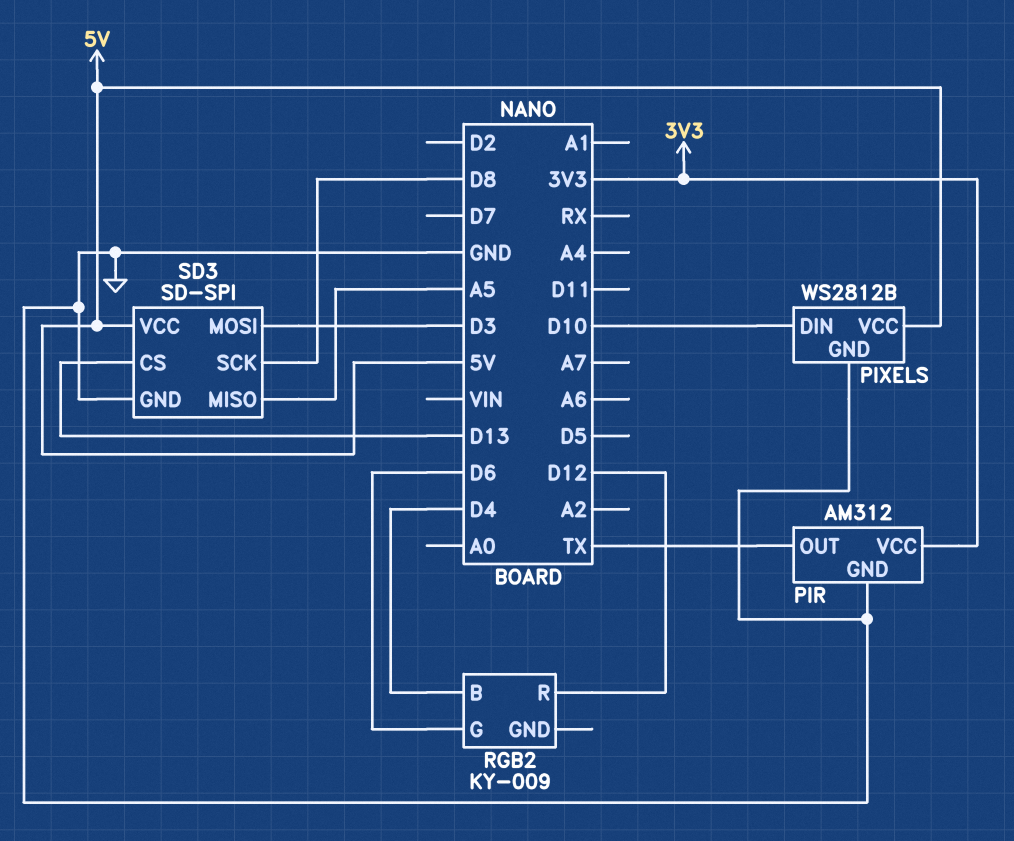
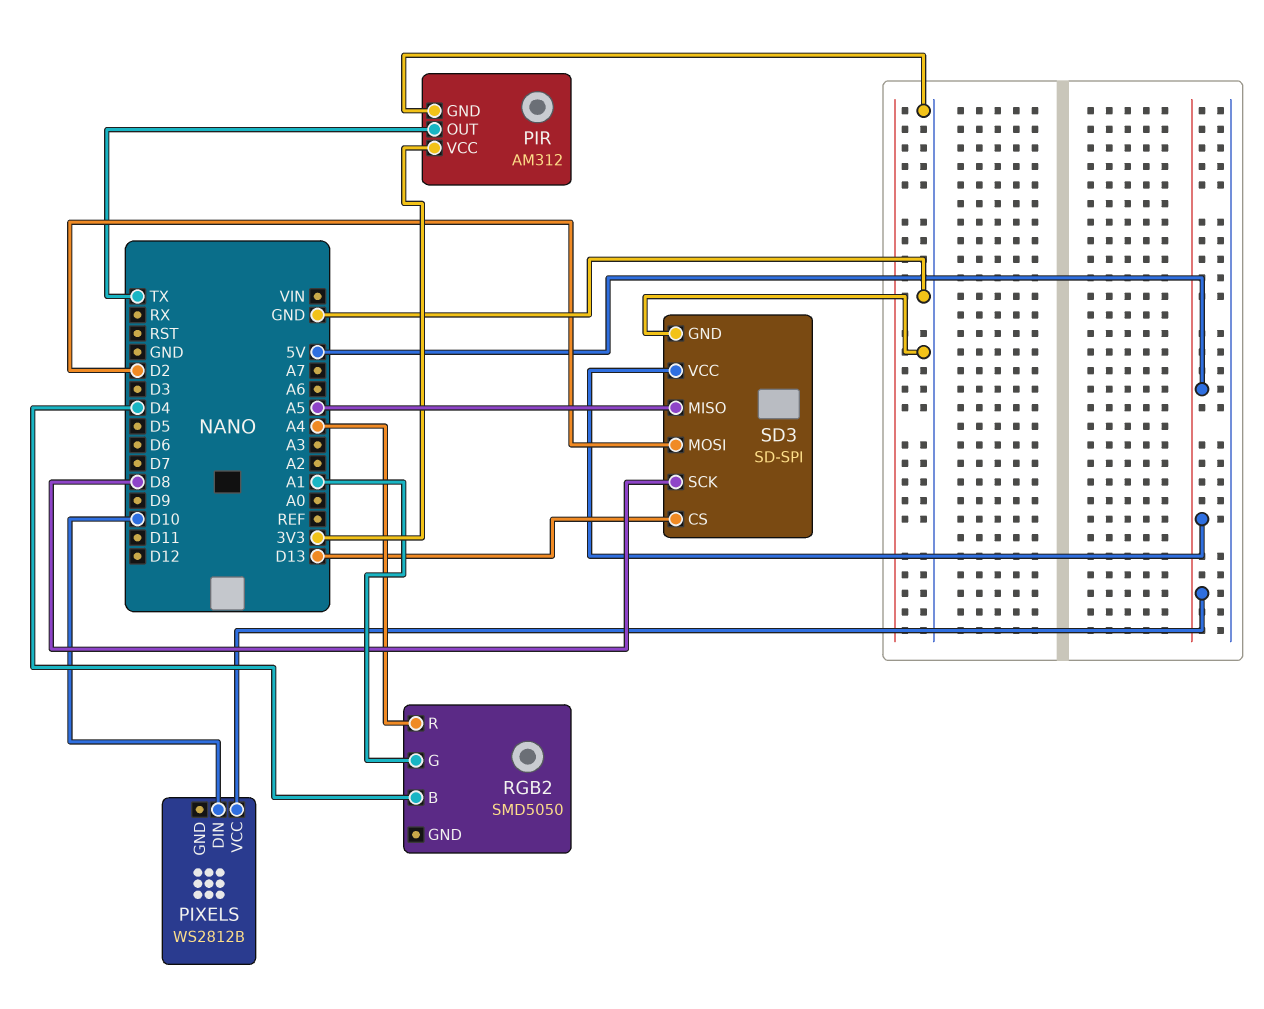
PIXELS pin GND: GND -> none
RGB2: KY-009 -> SMD5050
RGB2 pin G: D6 -> A1
RGB2 pin R: D12 -> A4
SD3 pin MOSI: D3 -> D2

